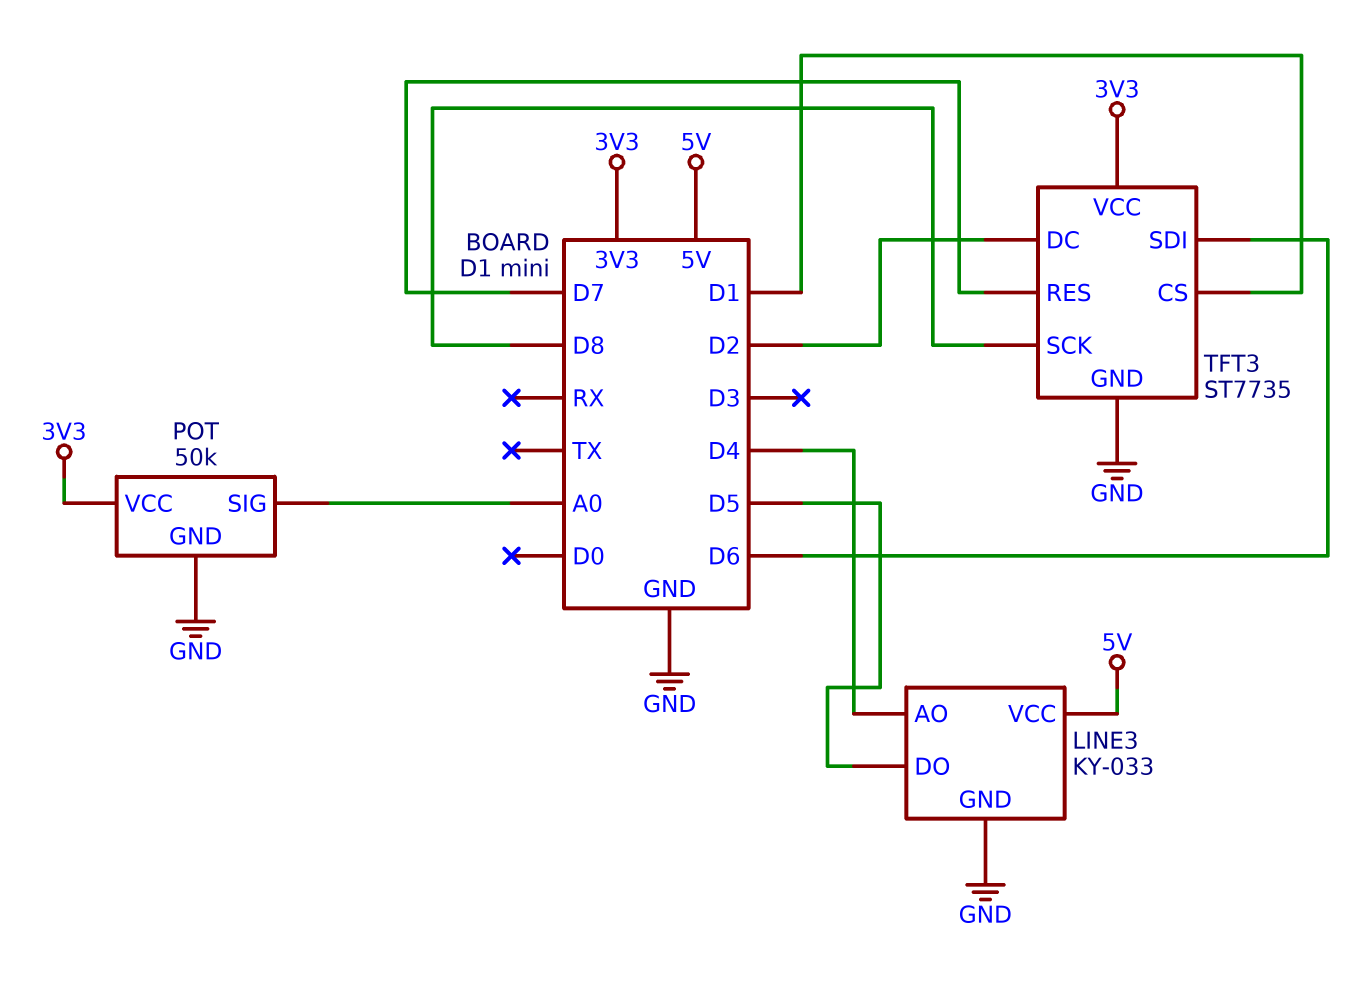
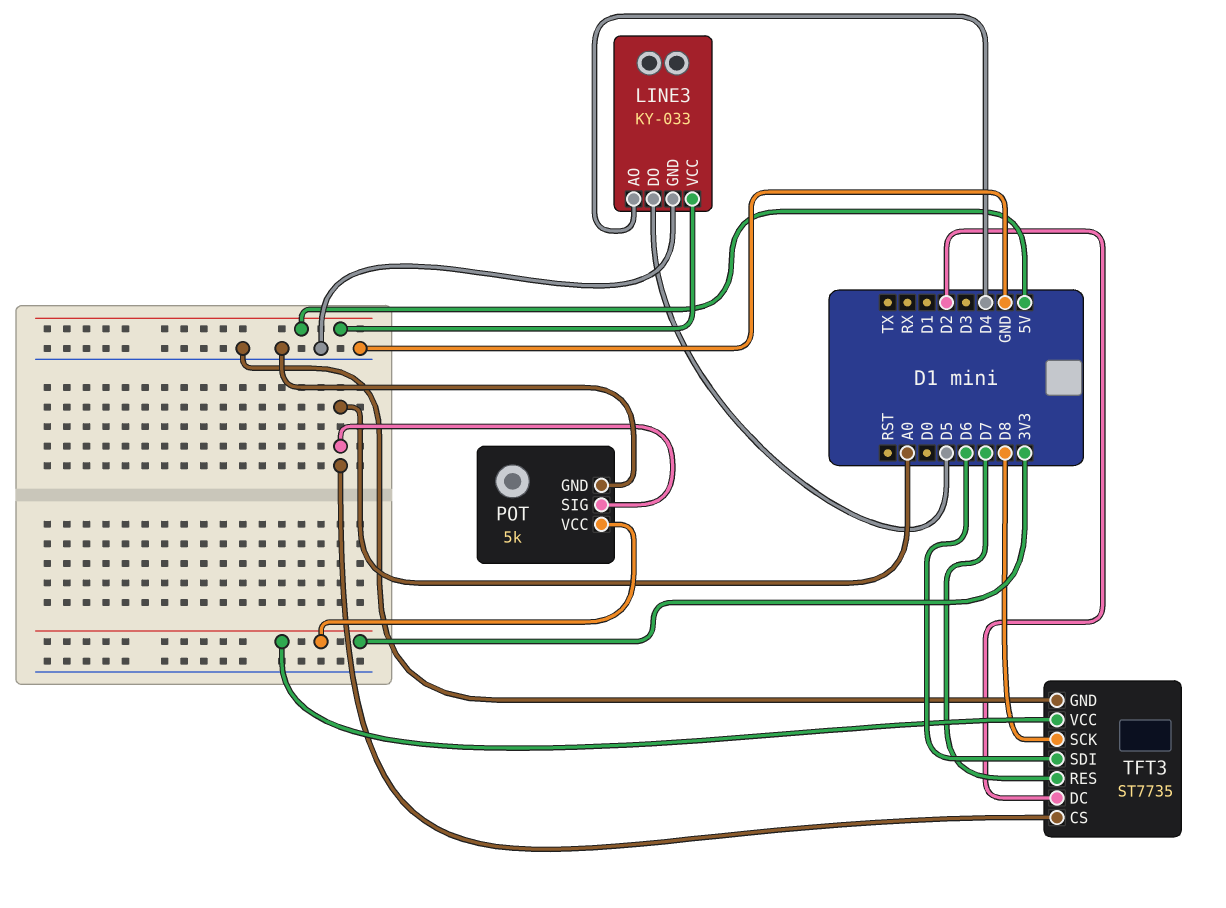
POT: 50k -> 5k
TFT3 pin CS: D1 -> A0

